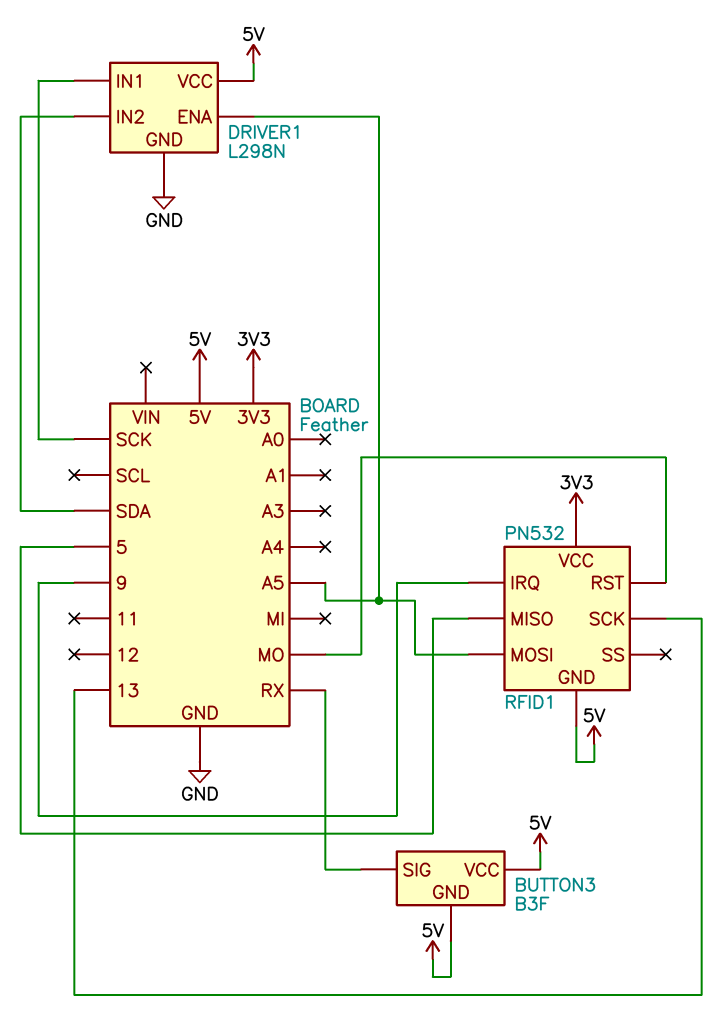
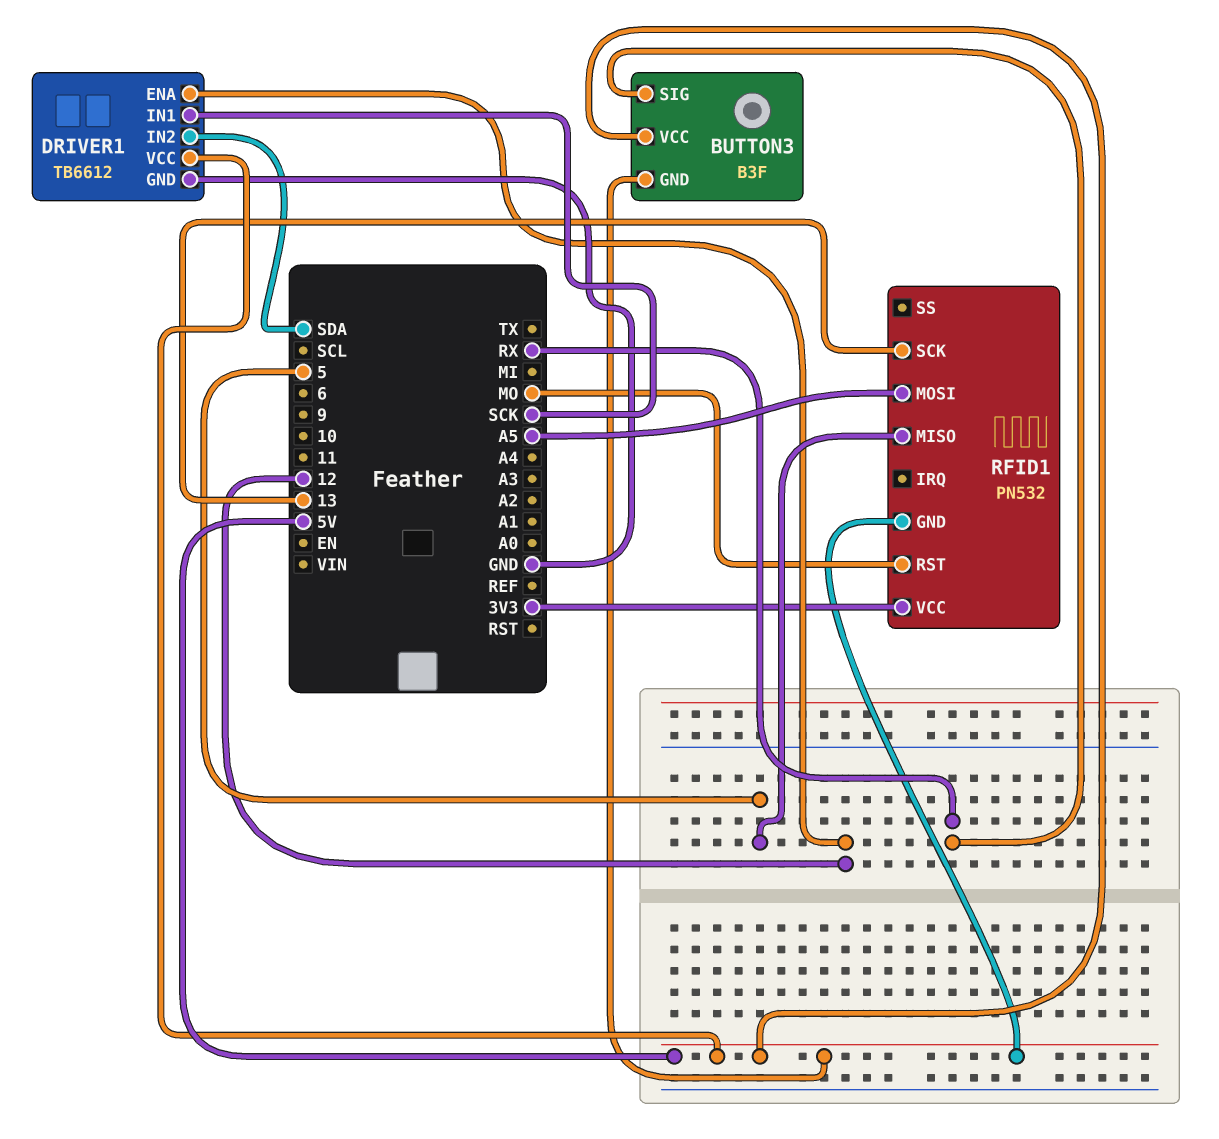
DRIVER1: L298N -> TB6612
DRIVER1 pin ENA: A5 -> 12
RFID1 pin IRQ: 9 -> none

